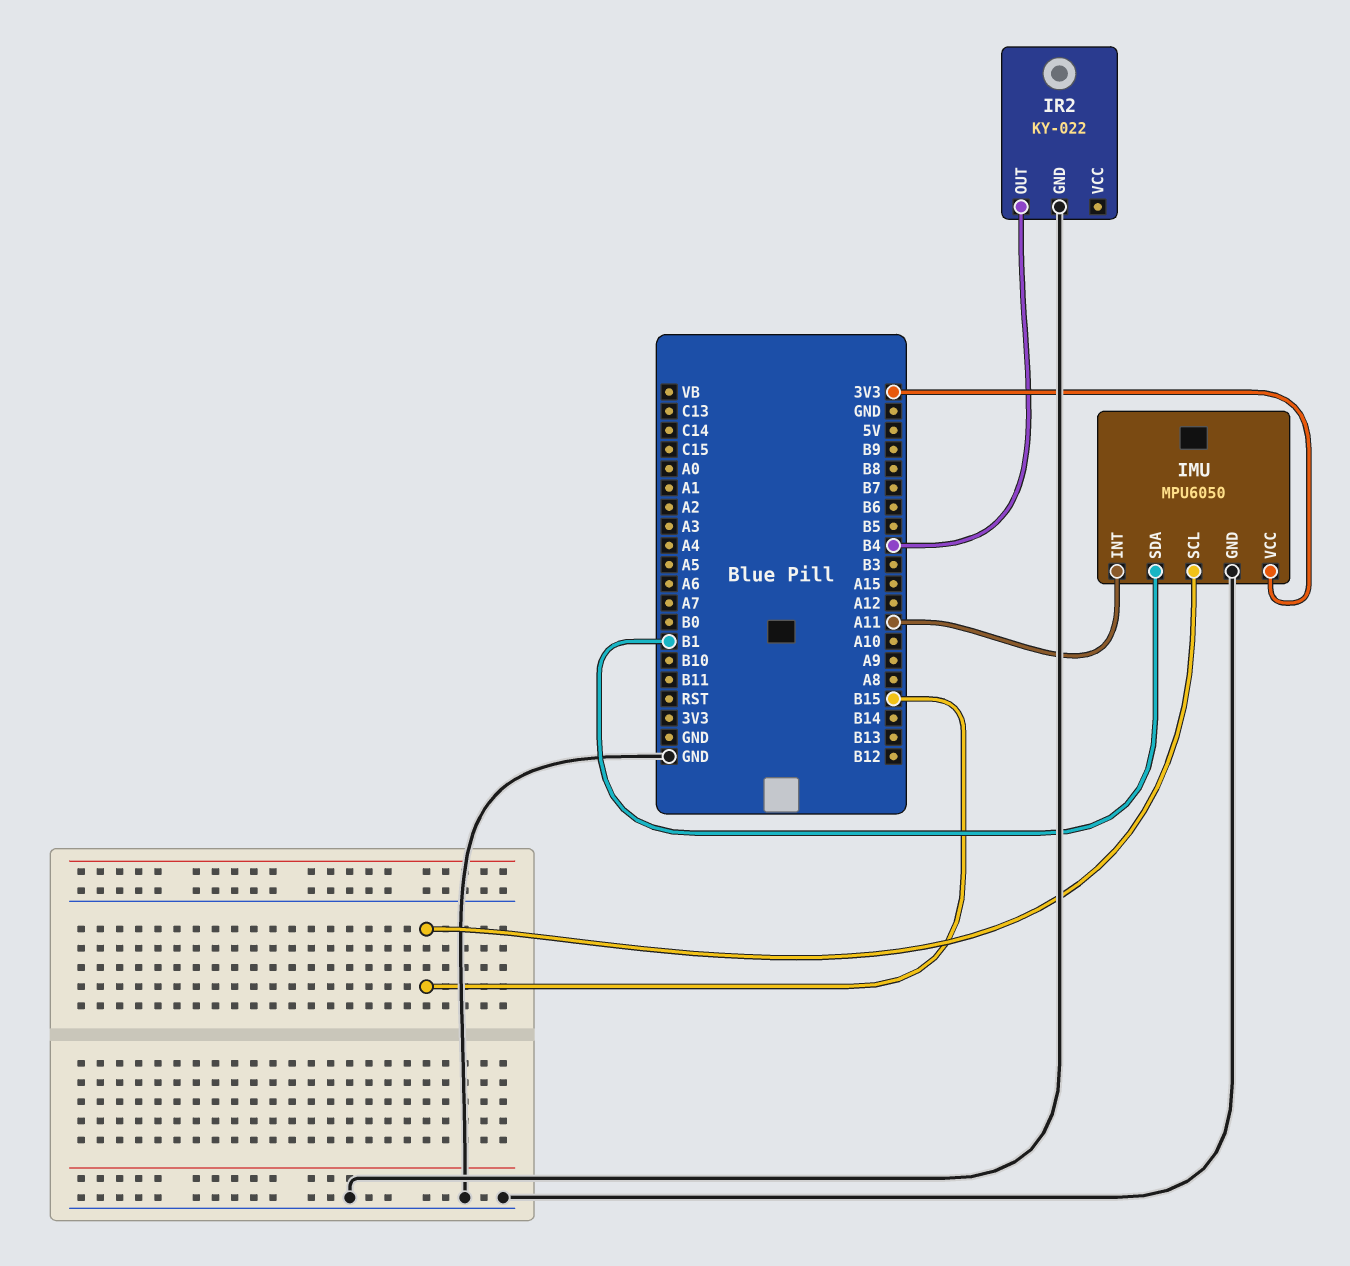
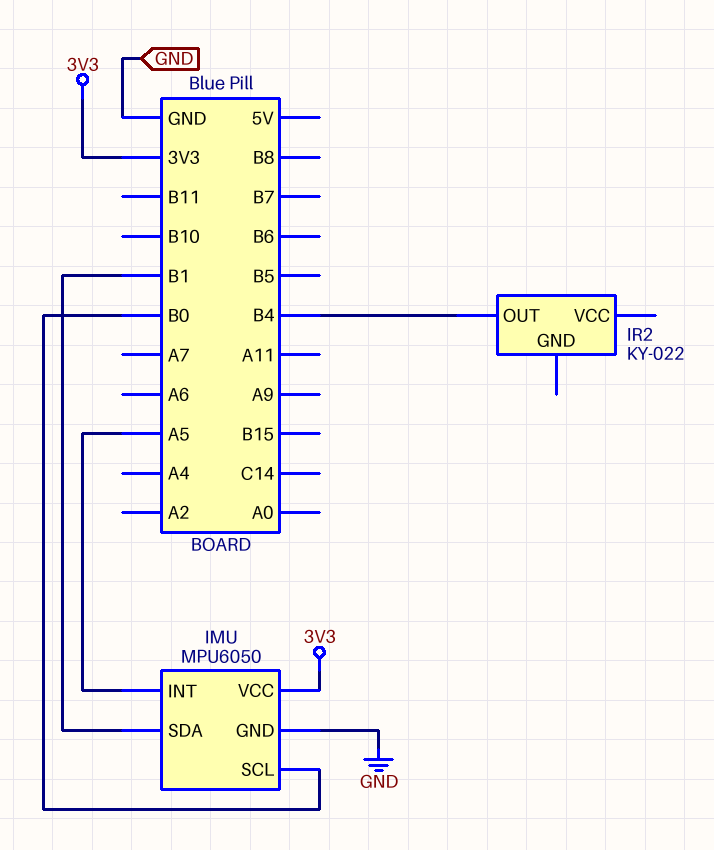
IMU pin INT: A11 -> A5
IMU pin SCL: B15 -> B0
IR2 pin GND: GND -> none

